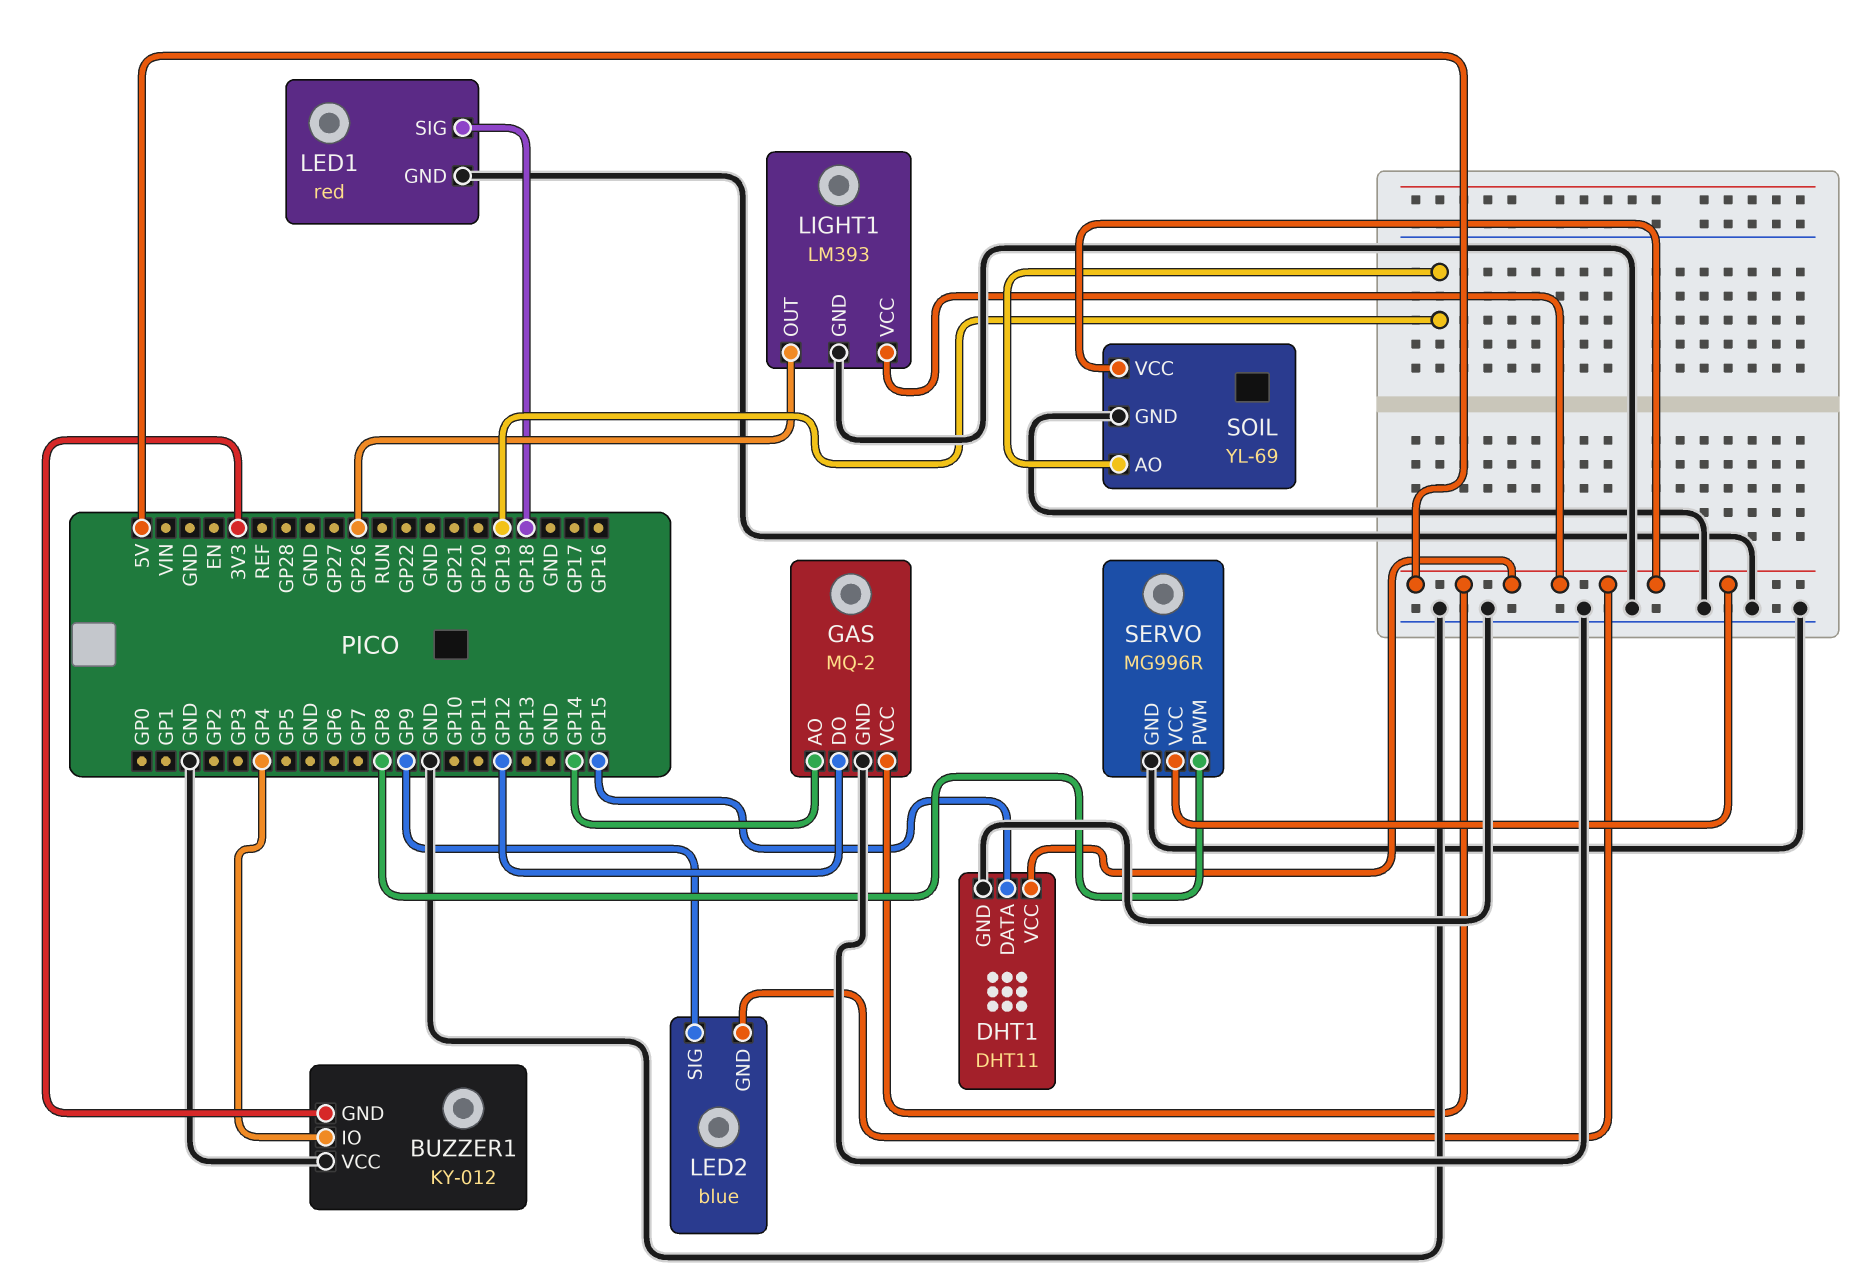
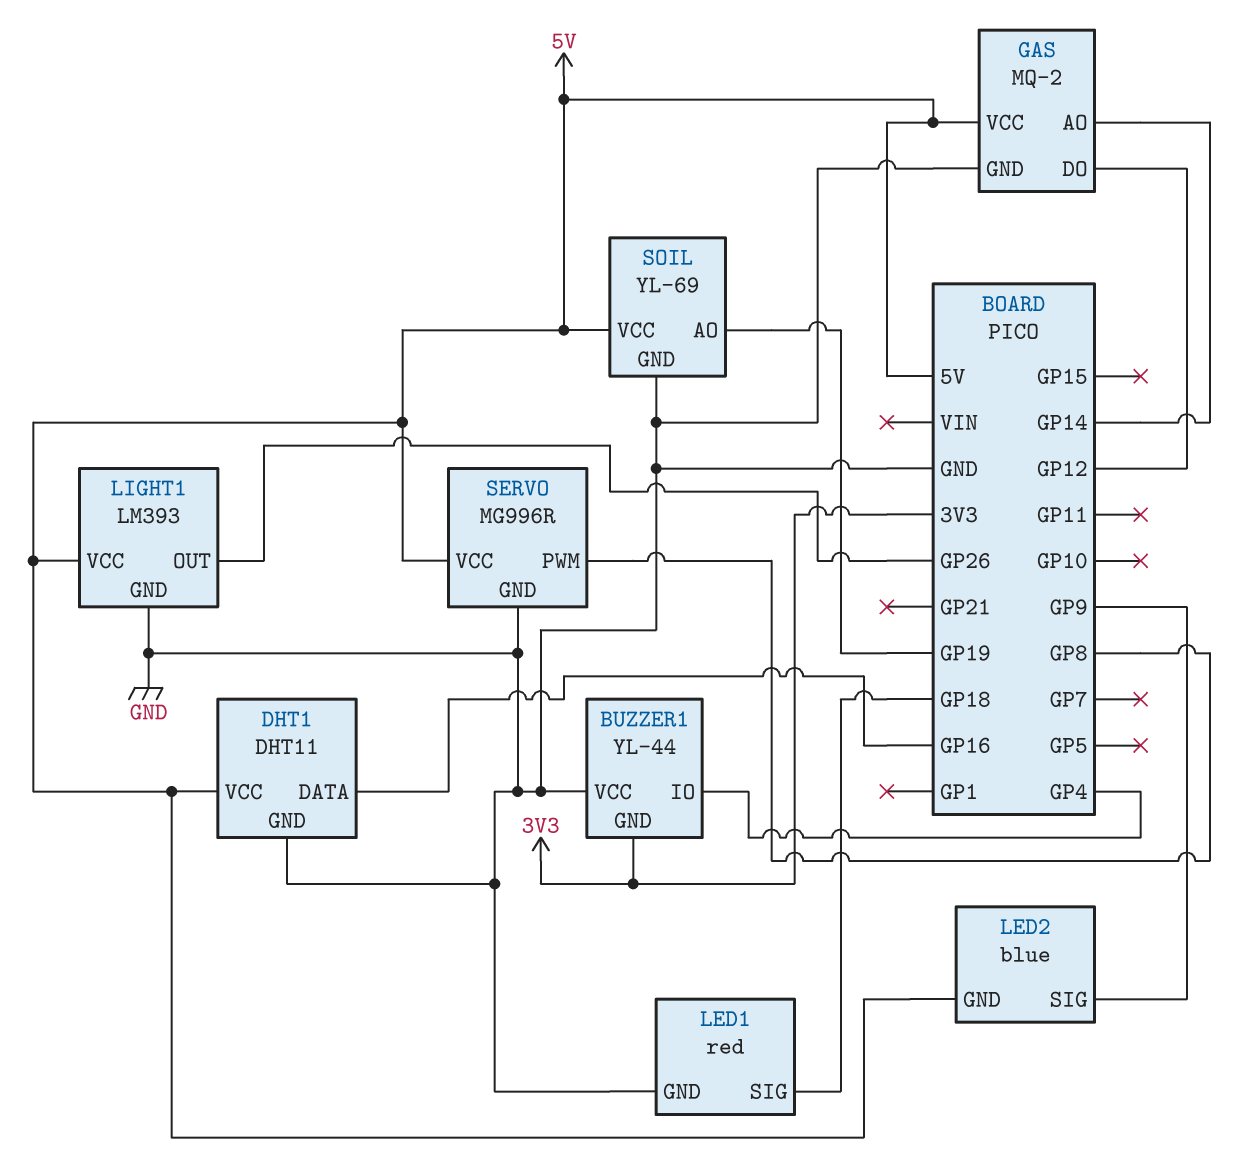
BUZZER1: KY-012 -> YL-44
DHT1 pin DATA: GP15 -> GP16

